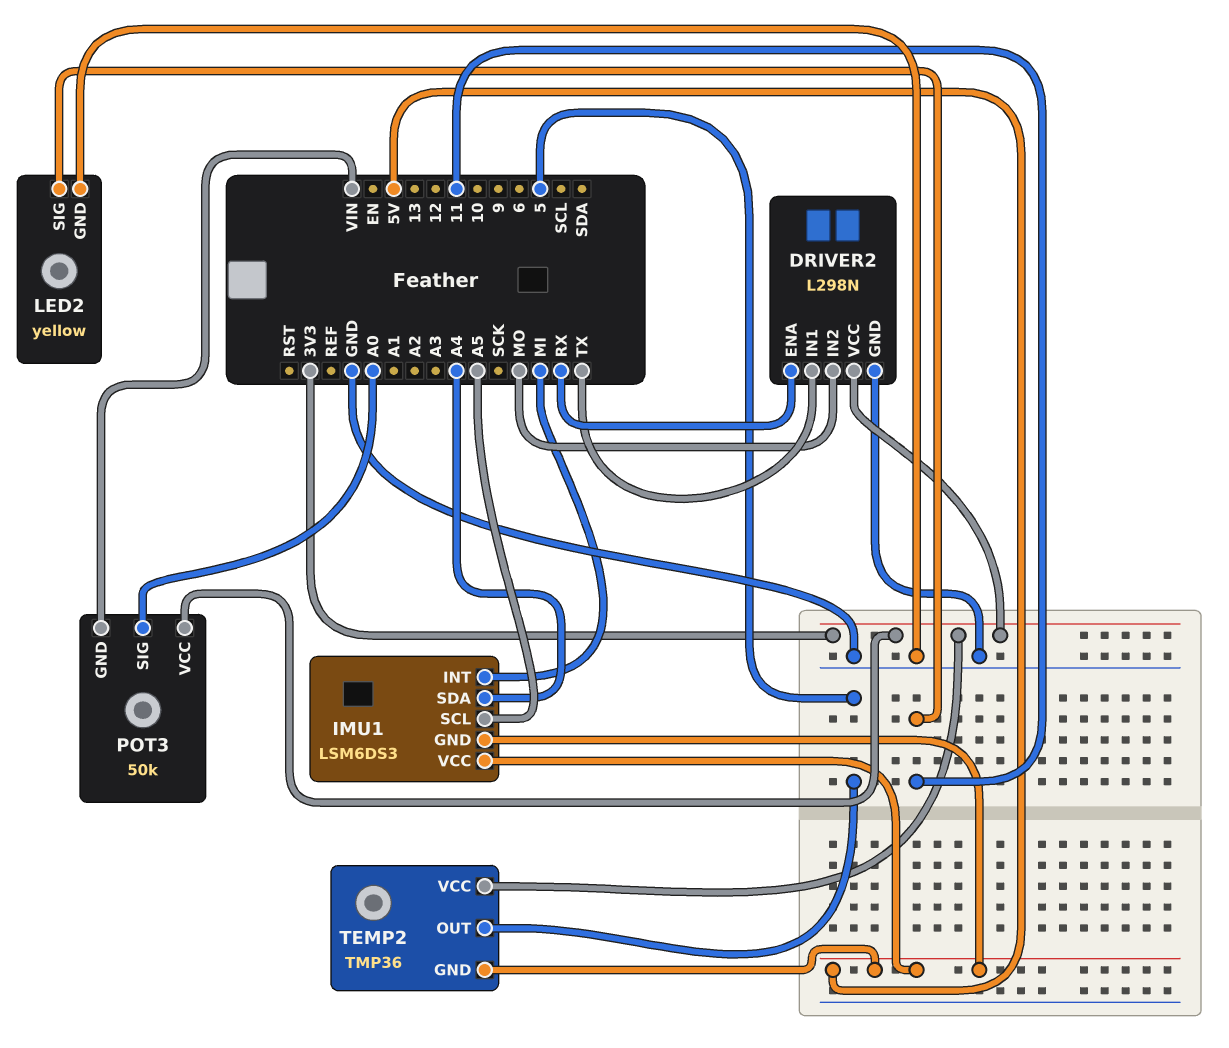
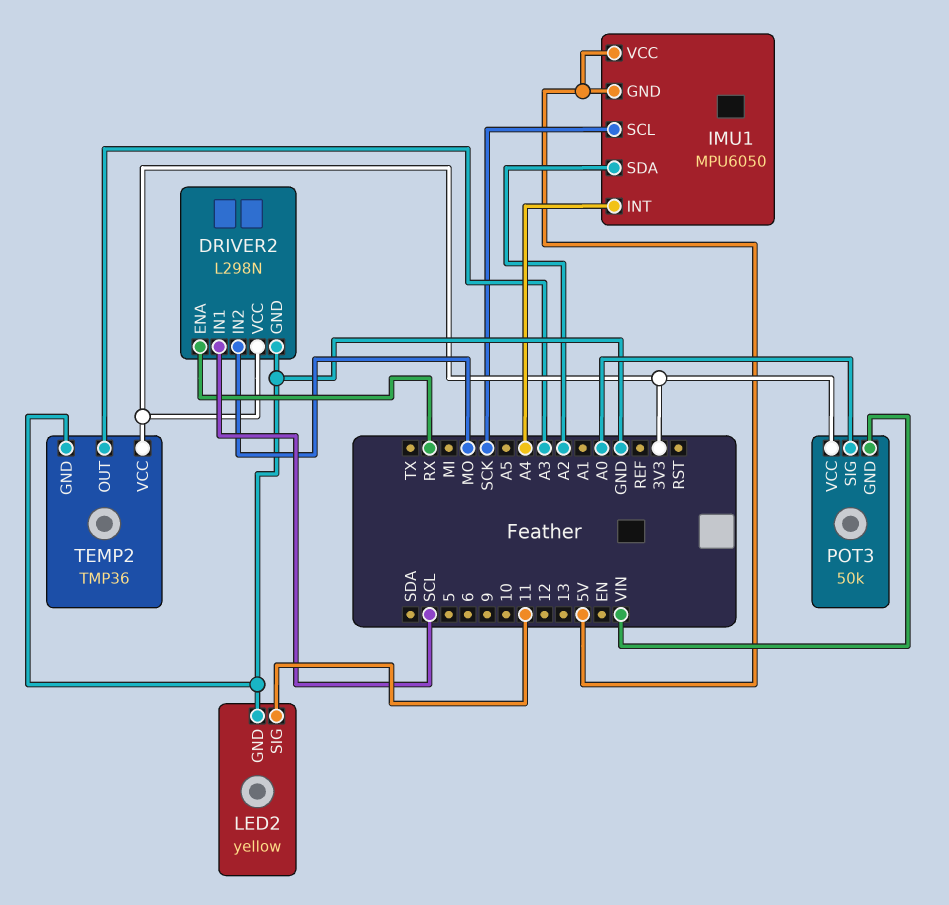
DRIVER2 pin IN1: TX -> SCL
IMU1: LSM6DS3 -> MPU6050
IMU1 pin INT: MI -> A4
IMU1 pin SCL: A5 -> SCK
IMU1 pin SDA: A4 -> A2
TEMP2 pin GND: 5V -> GND
TEMP2 pin OUT: 5 -> A3

